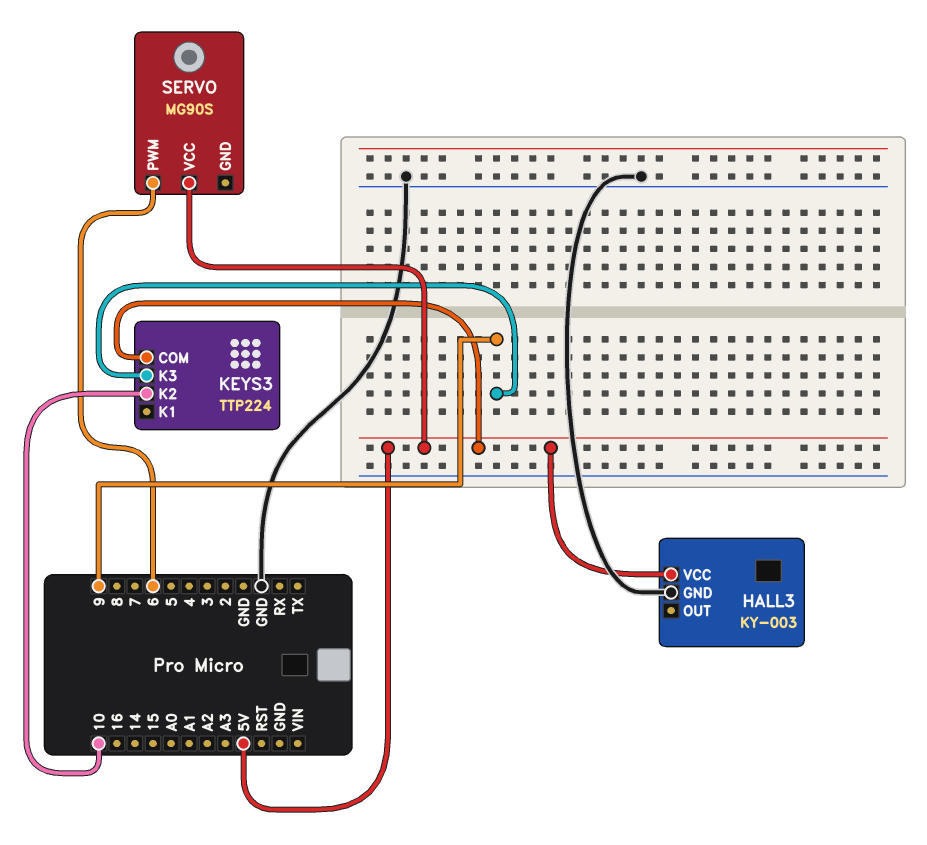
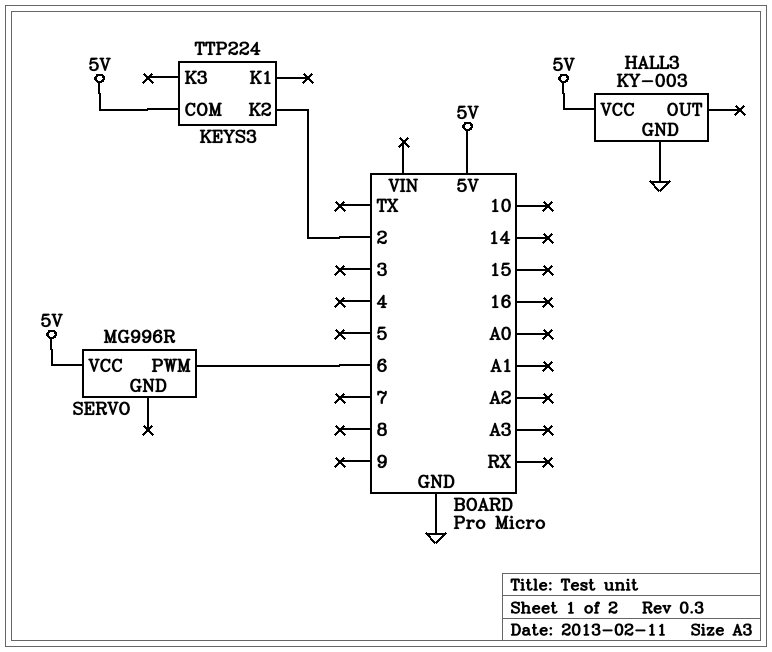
KEYS3 pin K2: 10 -> 2
KEYS3 pin K3: 9 -> none
SERVO: MG90S -> MG996R

